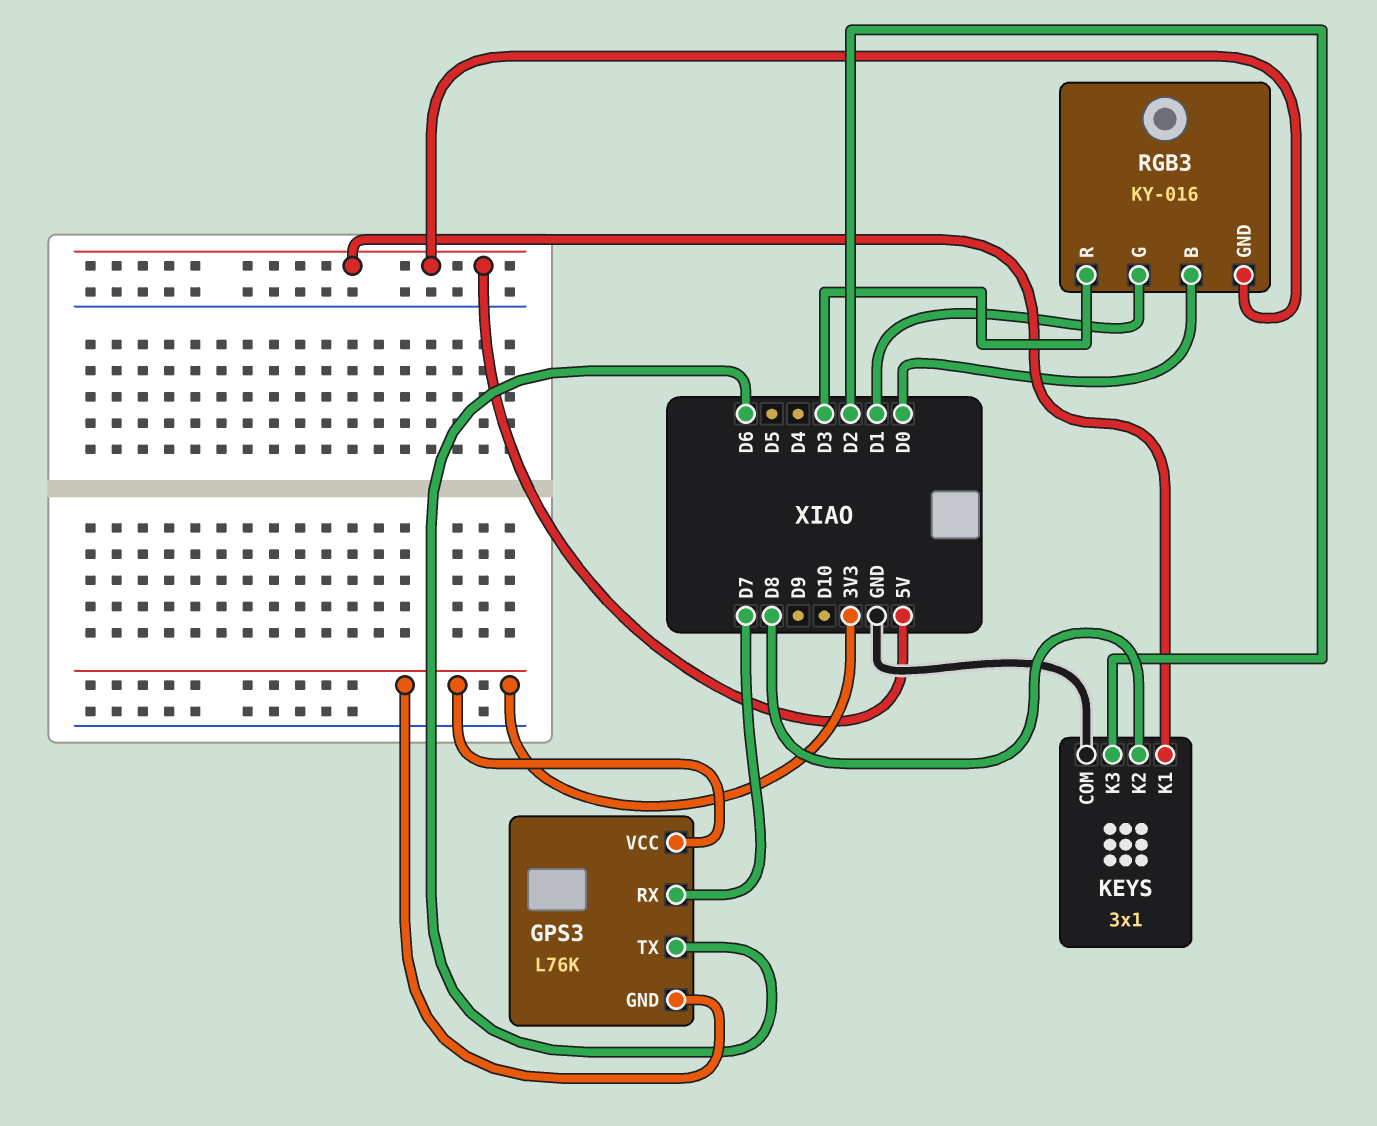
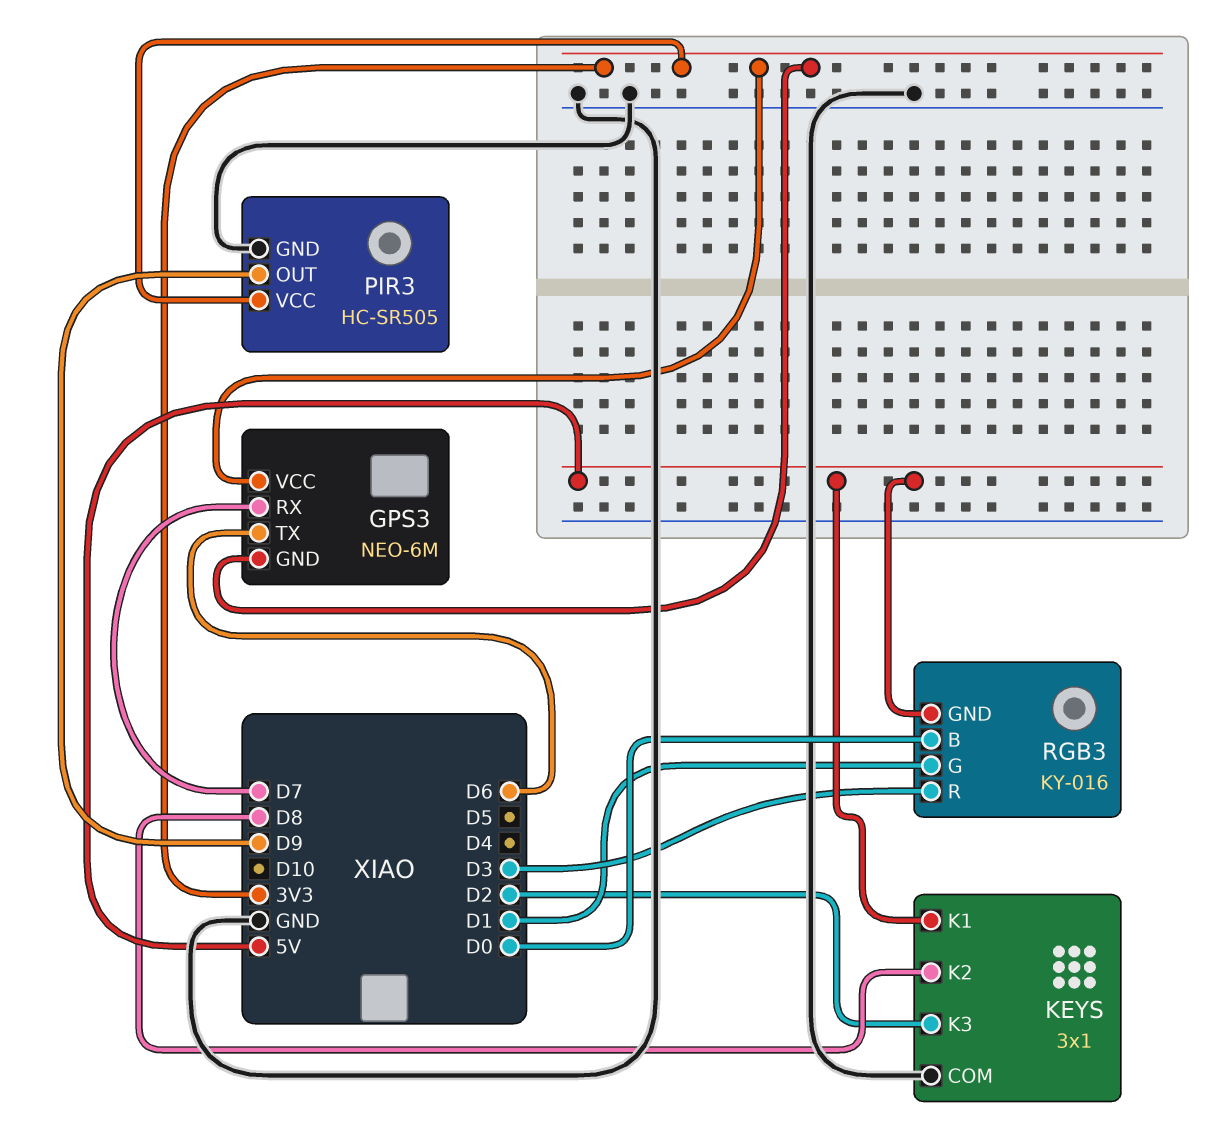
GPS3: L76K -> NEO-6M
PIR3: none -> HC-SR505
PIR3 pin GND: none -> GND
PIR3 pin OUT: none -> D9
PIR3 pin VCC: none -> 3V3

